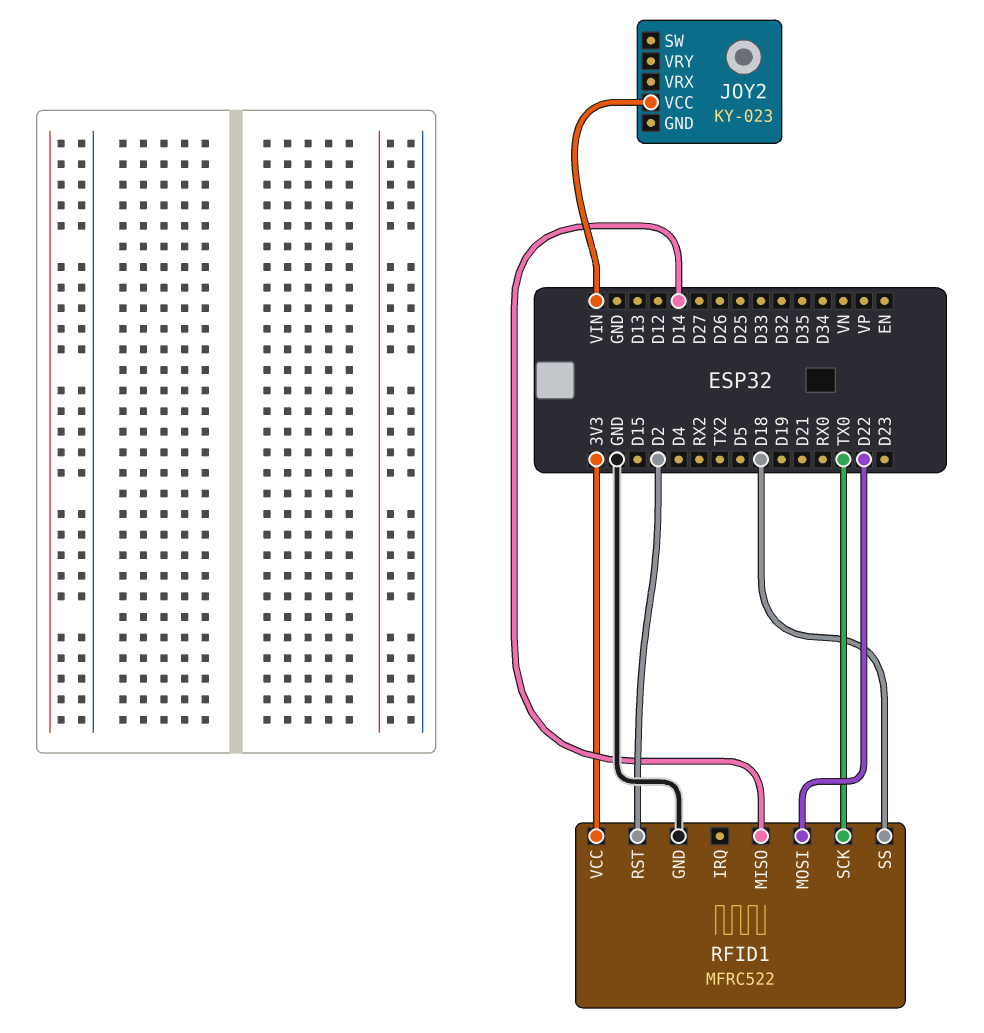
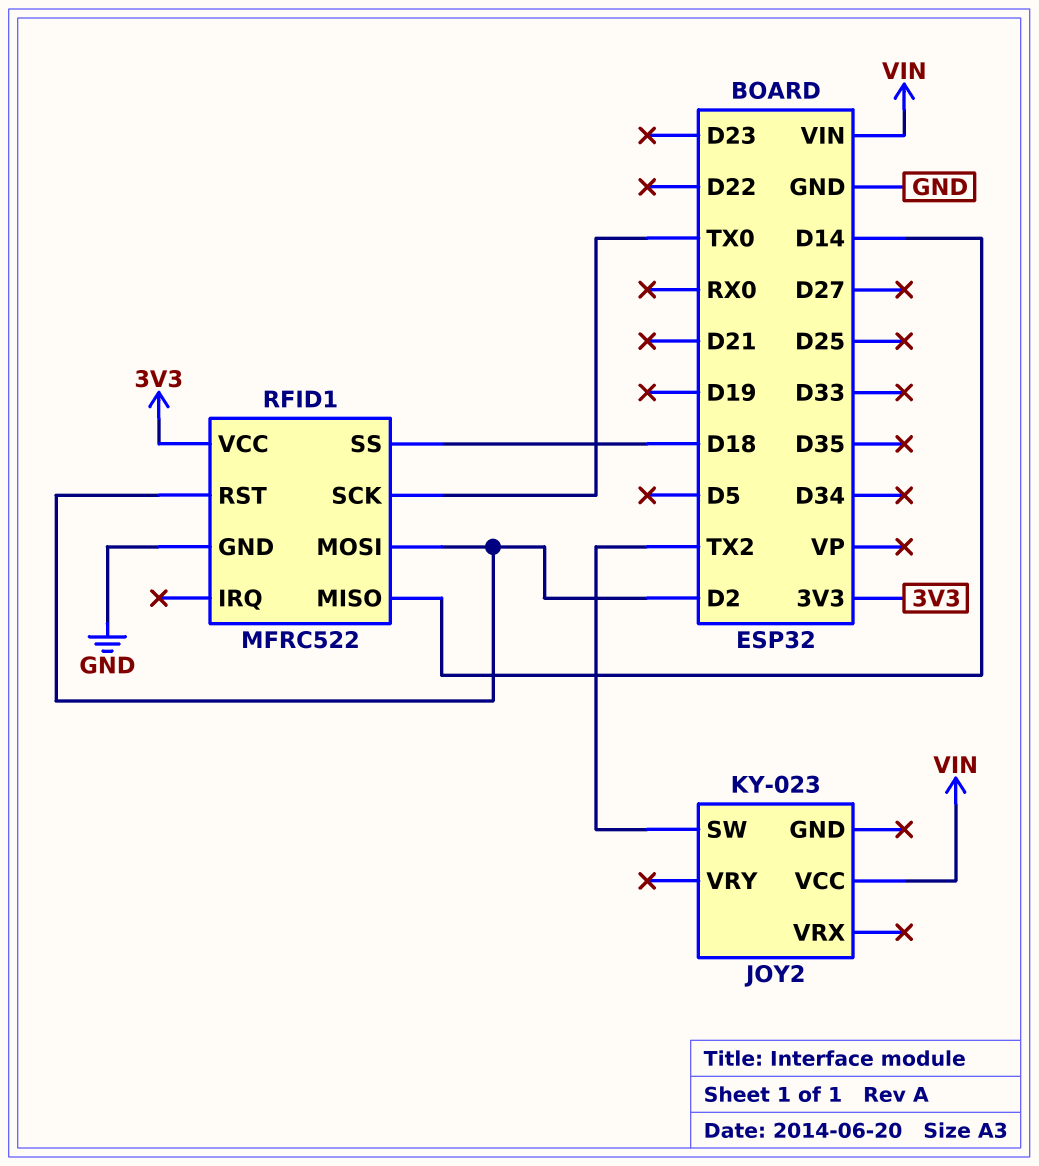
JOY2 pin SW: none -> TX2
RFID1 pin MOSI: D22 -> D2

